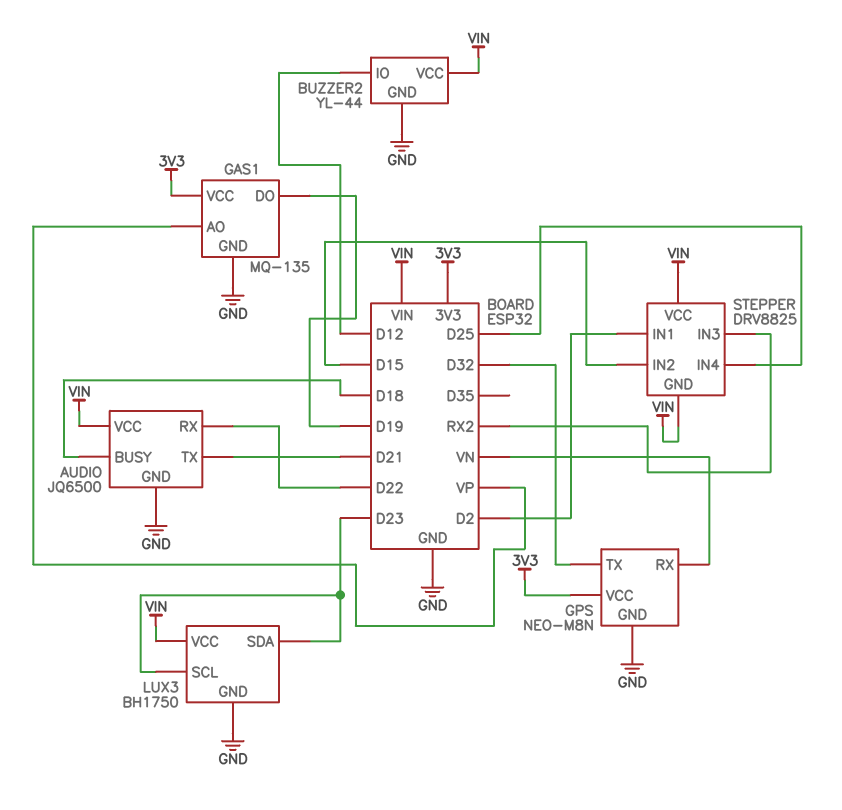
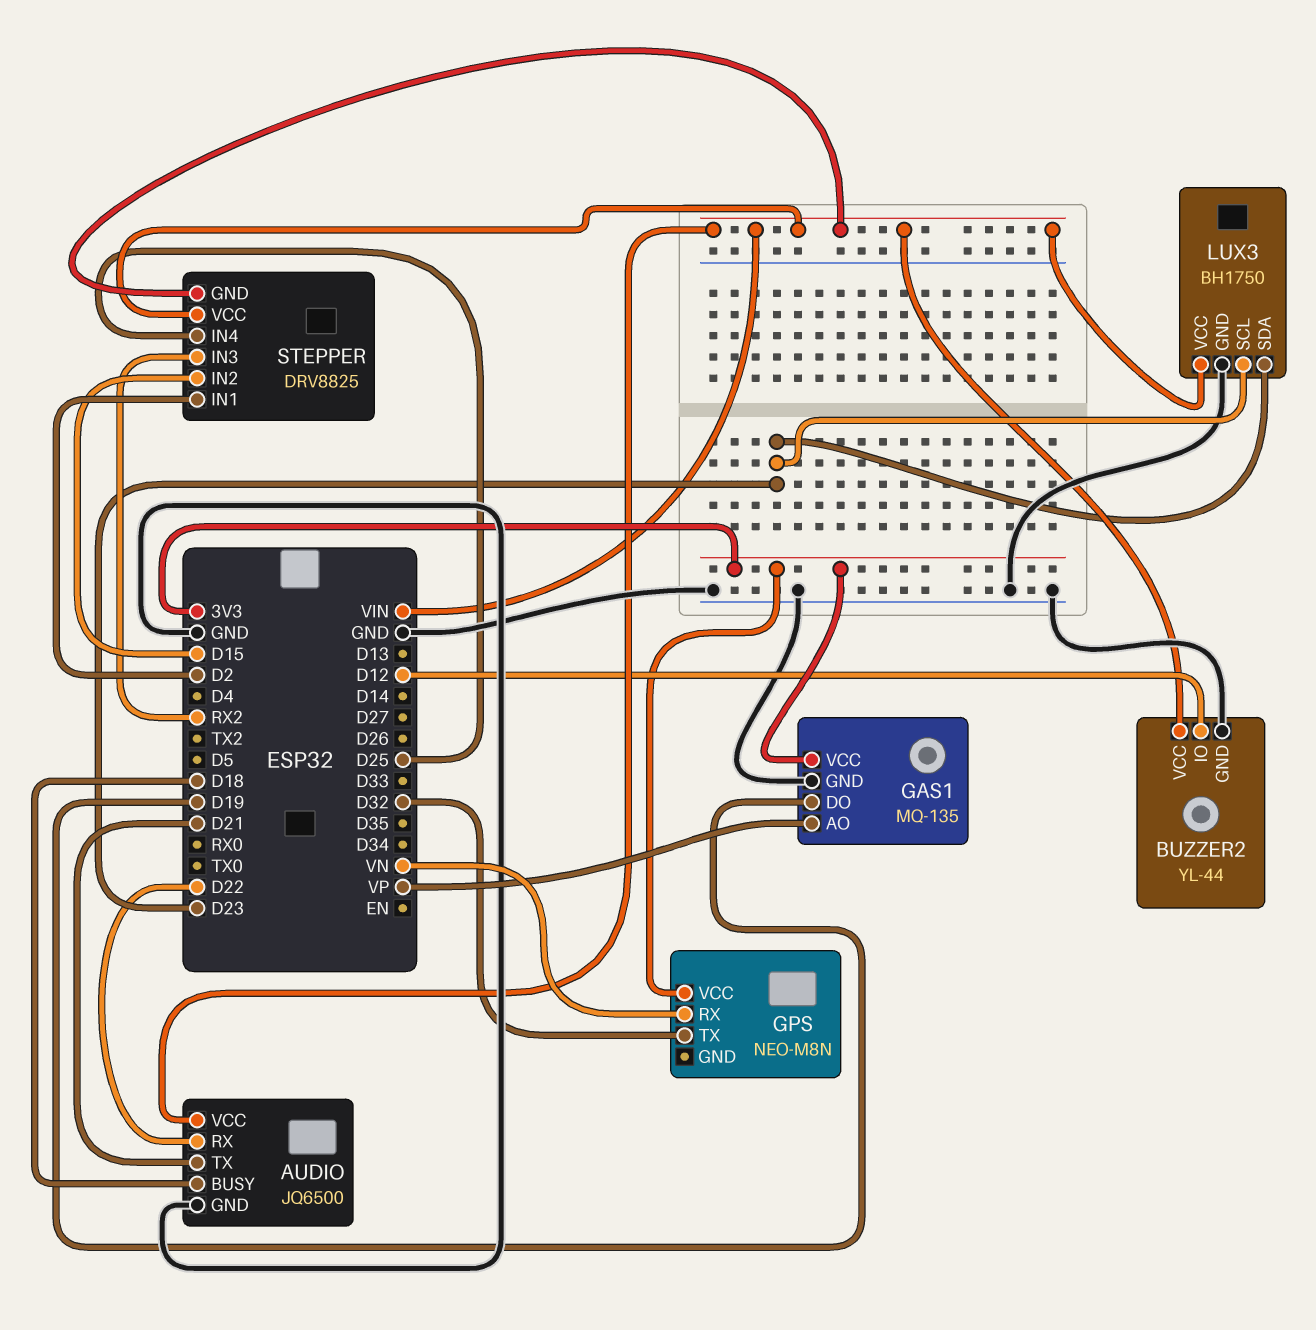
GPS pin GND: GND -> none

